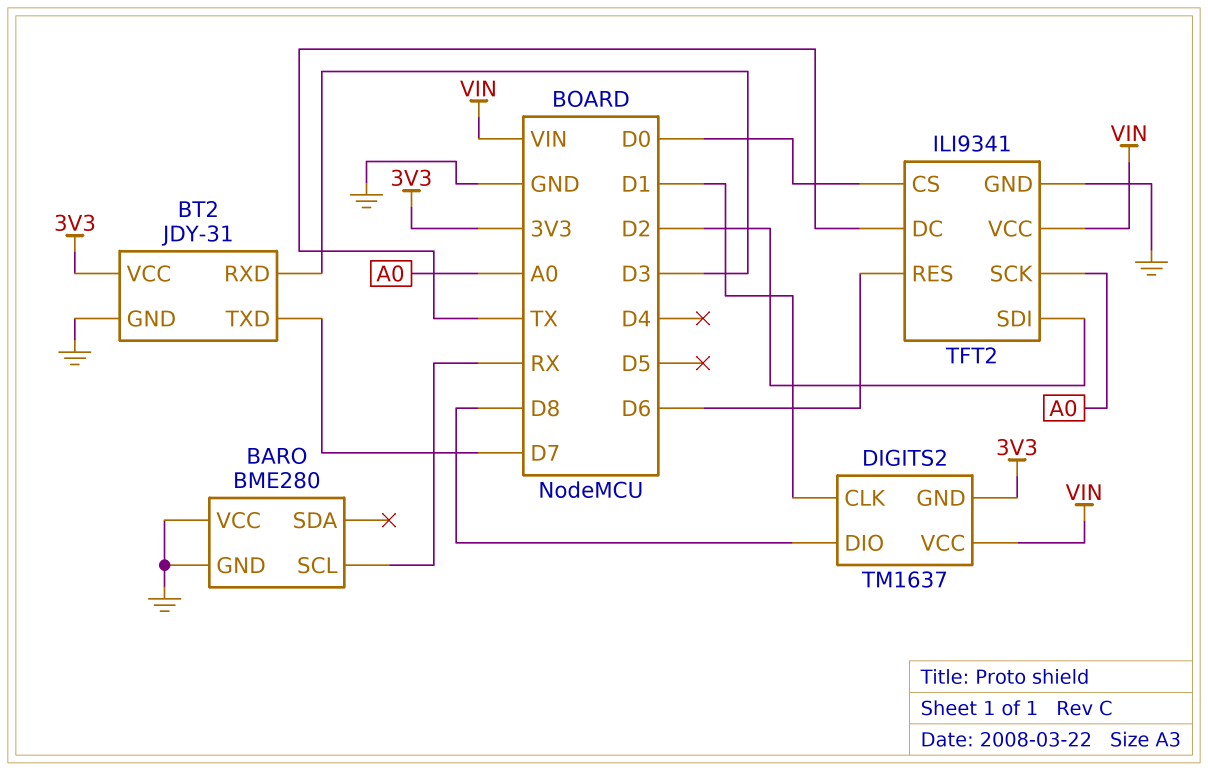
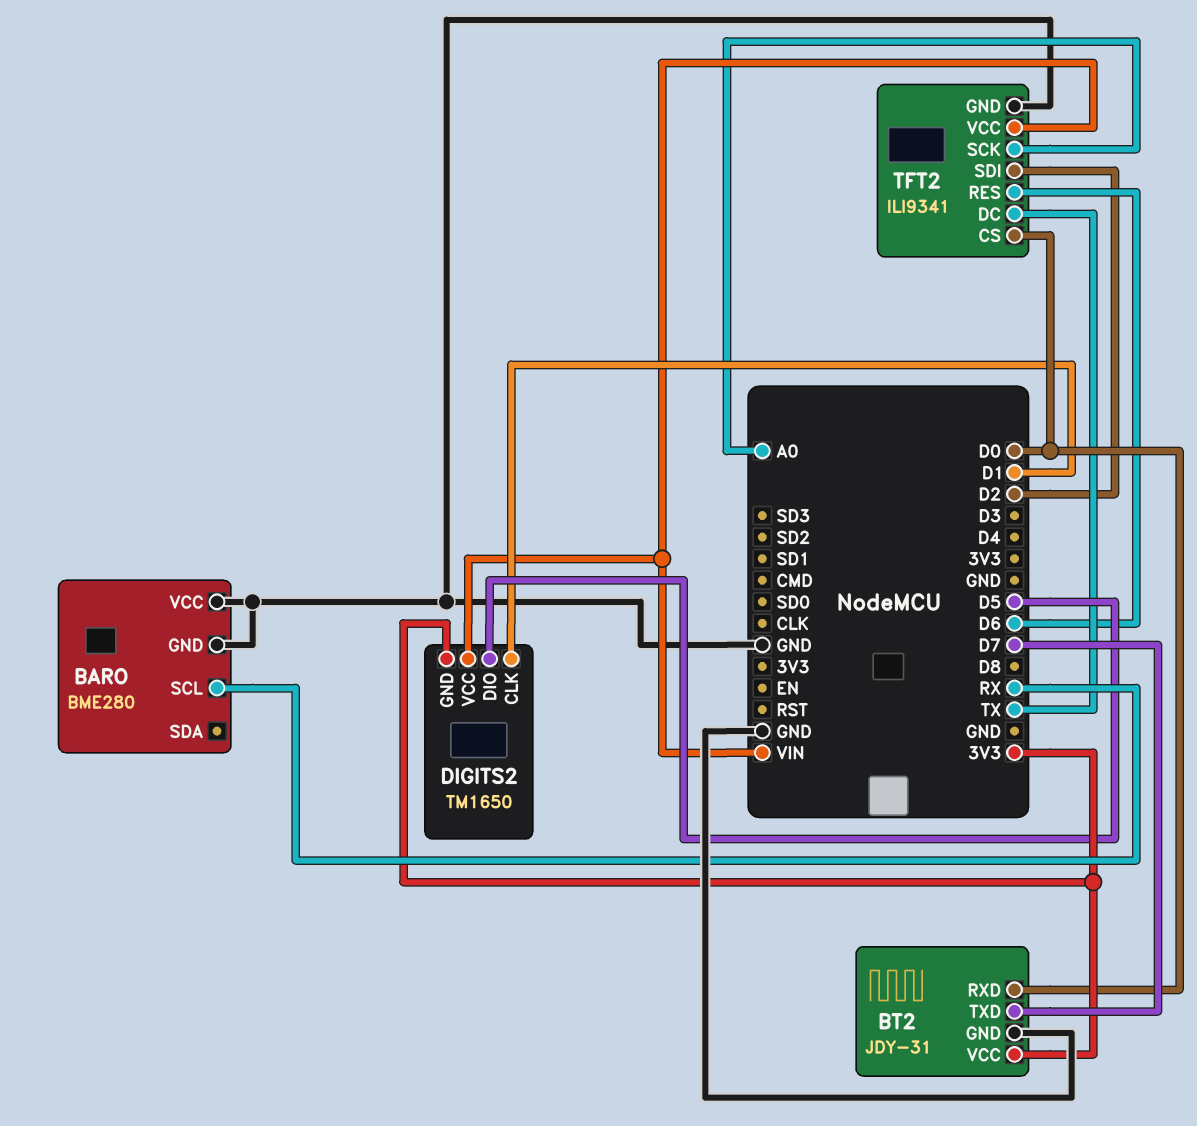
BT2 pin RXD: D3 -> D0
DIGITS2: TM1637 -> TM1650
DIGITS2 pin DIO: D8 -> D5

